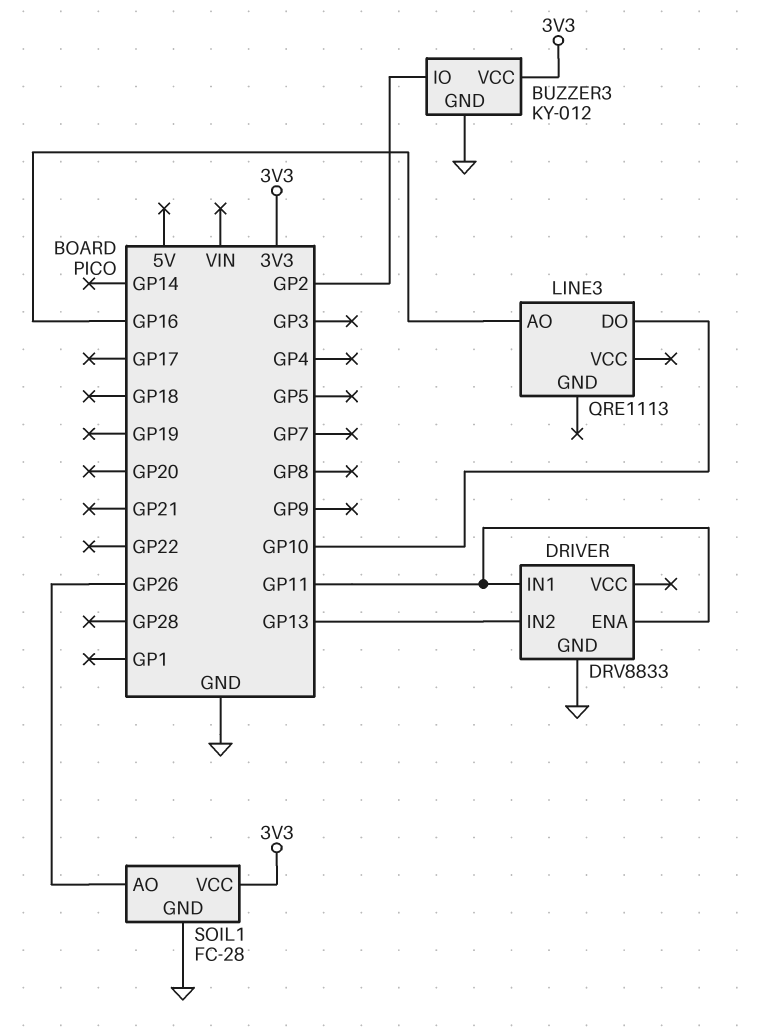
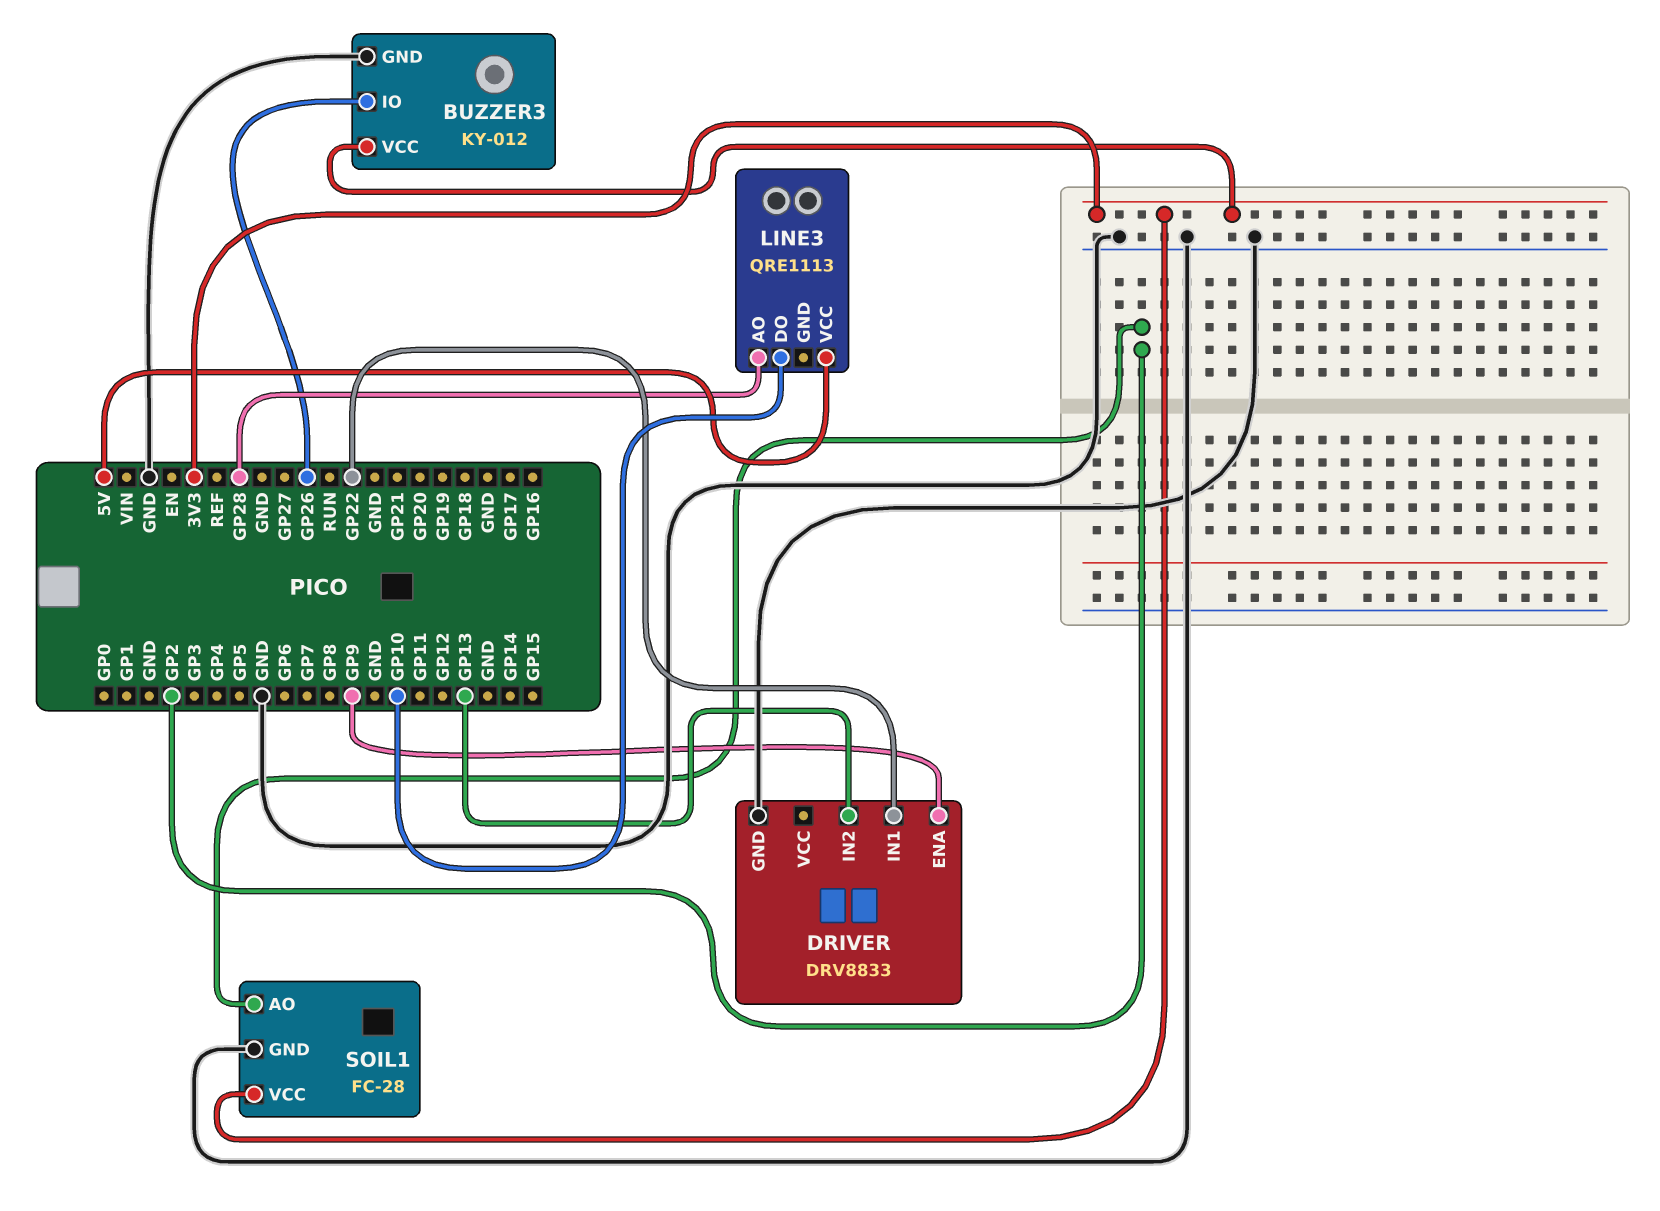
BUZZER3 pin IO: GP2 -> GP26
DRIVER pin ENA: GP11 -> GP9
DRIVER pin IN1: GP11 -> GP22
LINE3 pin AO: GP16 -> GP28
LINE3 pin VCC: none -> 5V
SOIL1 pin AO: GP26 -> GP2

